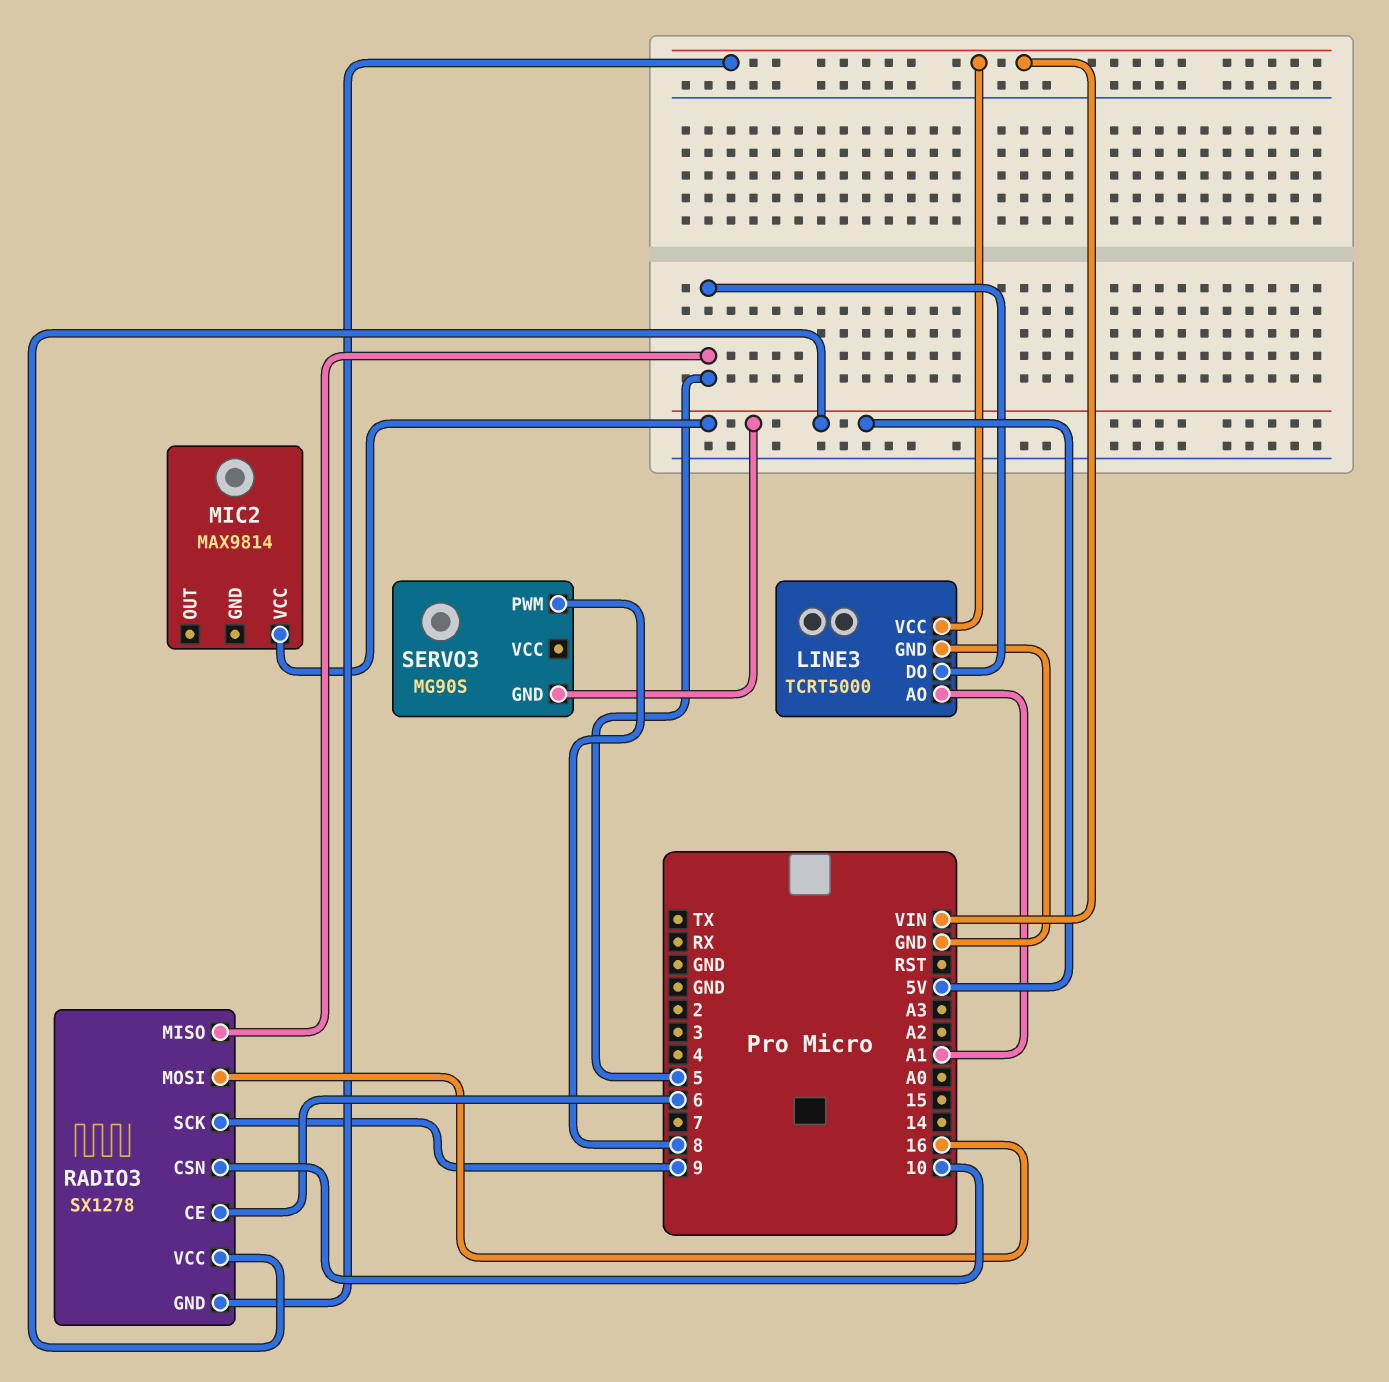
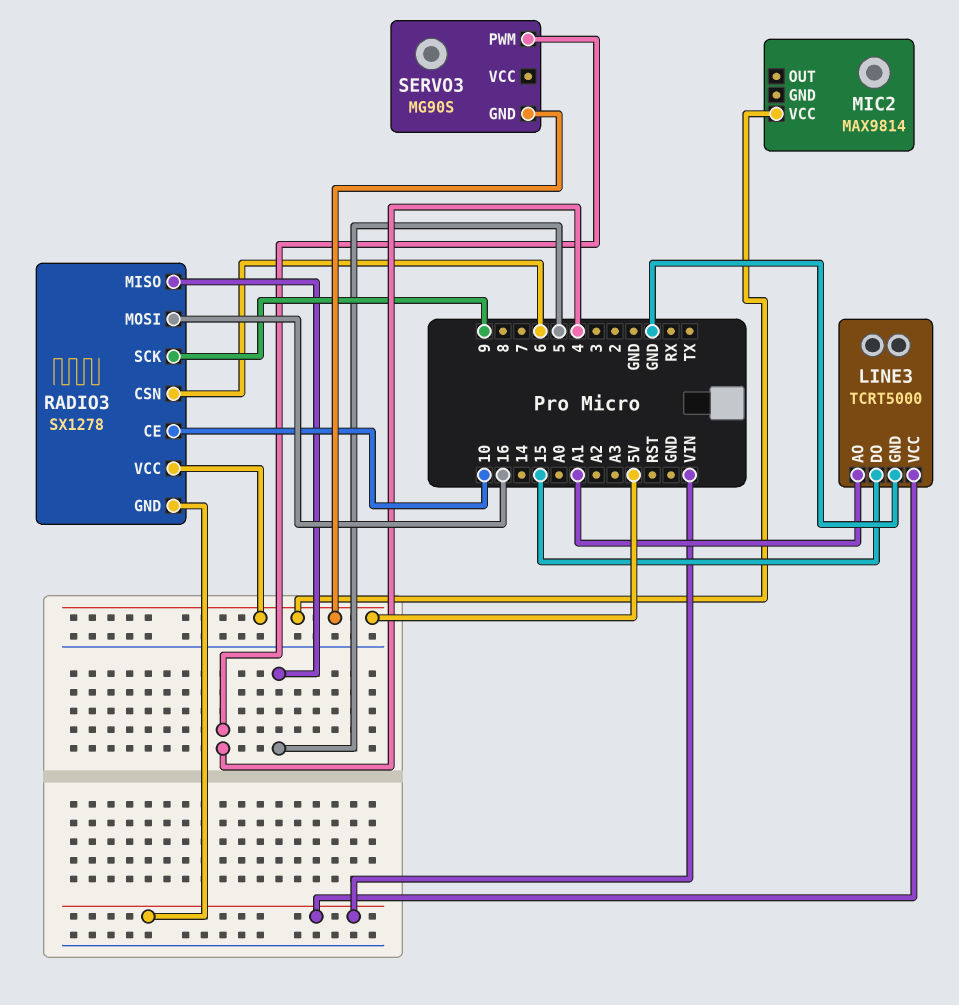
LINE3 pin DO: 5 -> 15
RADIO3 pin CE: 6 -> 10
RADIO3 pin CSN: 10 -> 6
SERVO3 pin PWM: 8 -> 4

